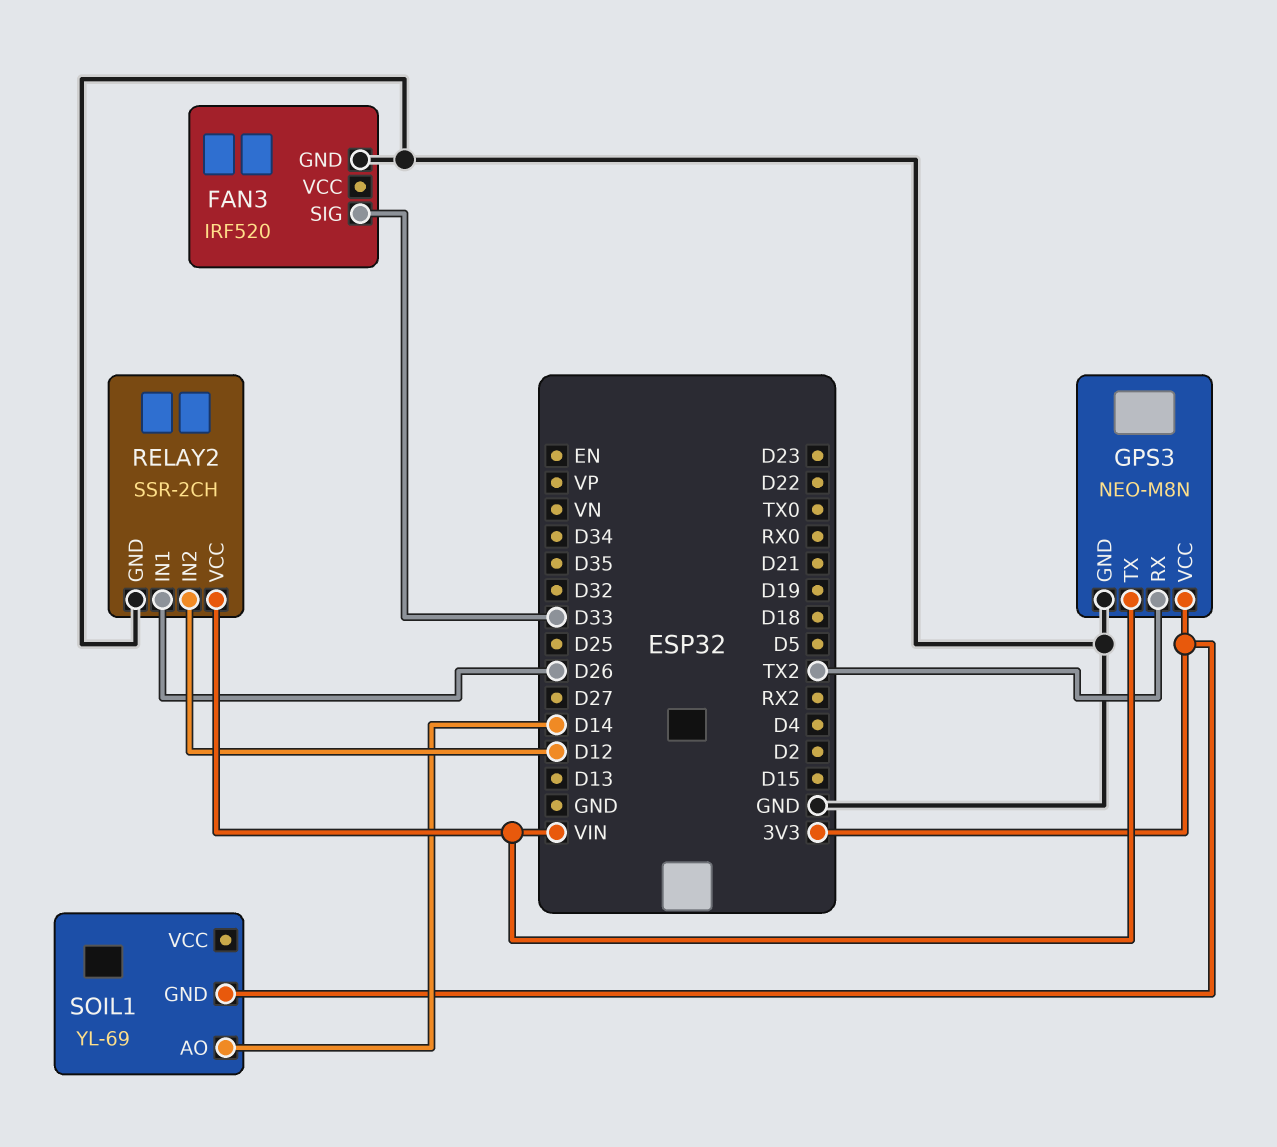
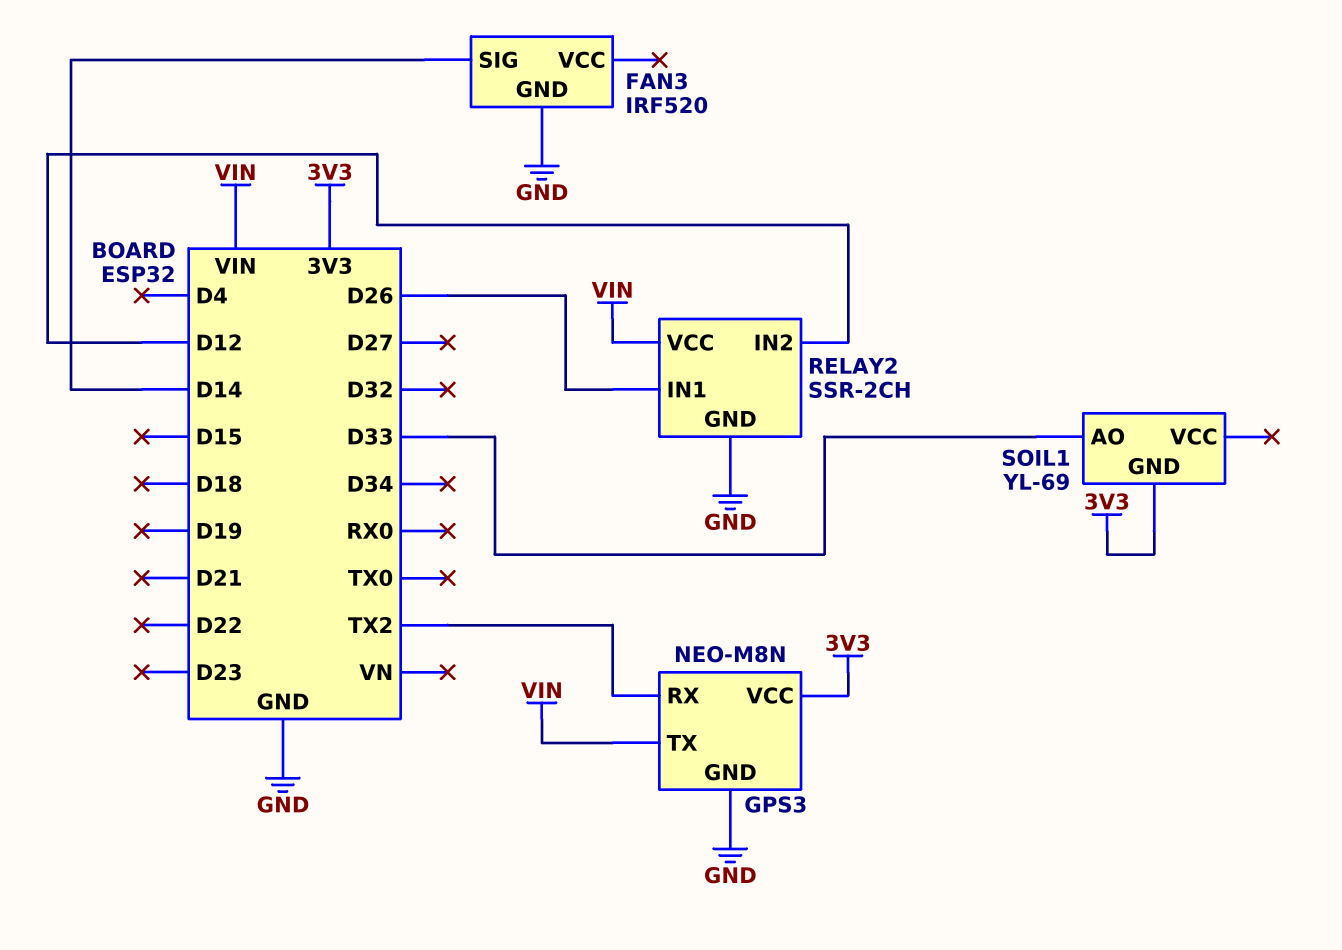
FAN3 pin SIG: D33 -> D14
SOIL1 pin AO: D14 -> D33

